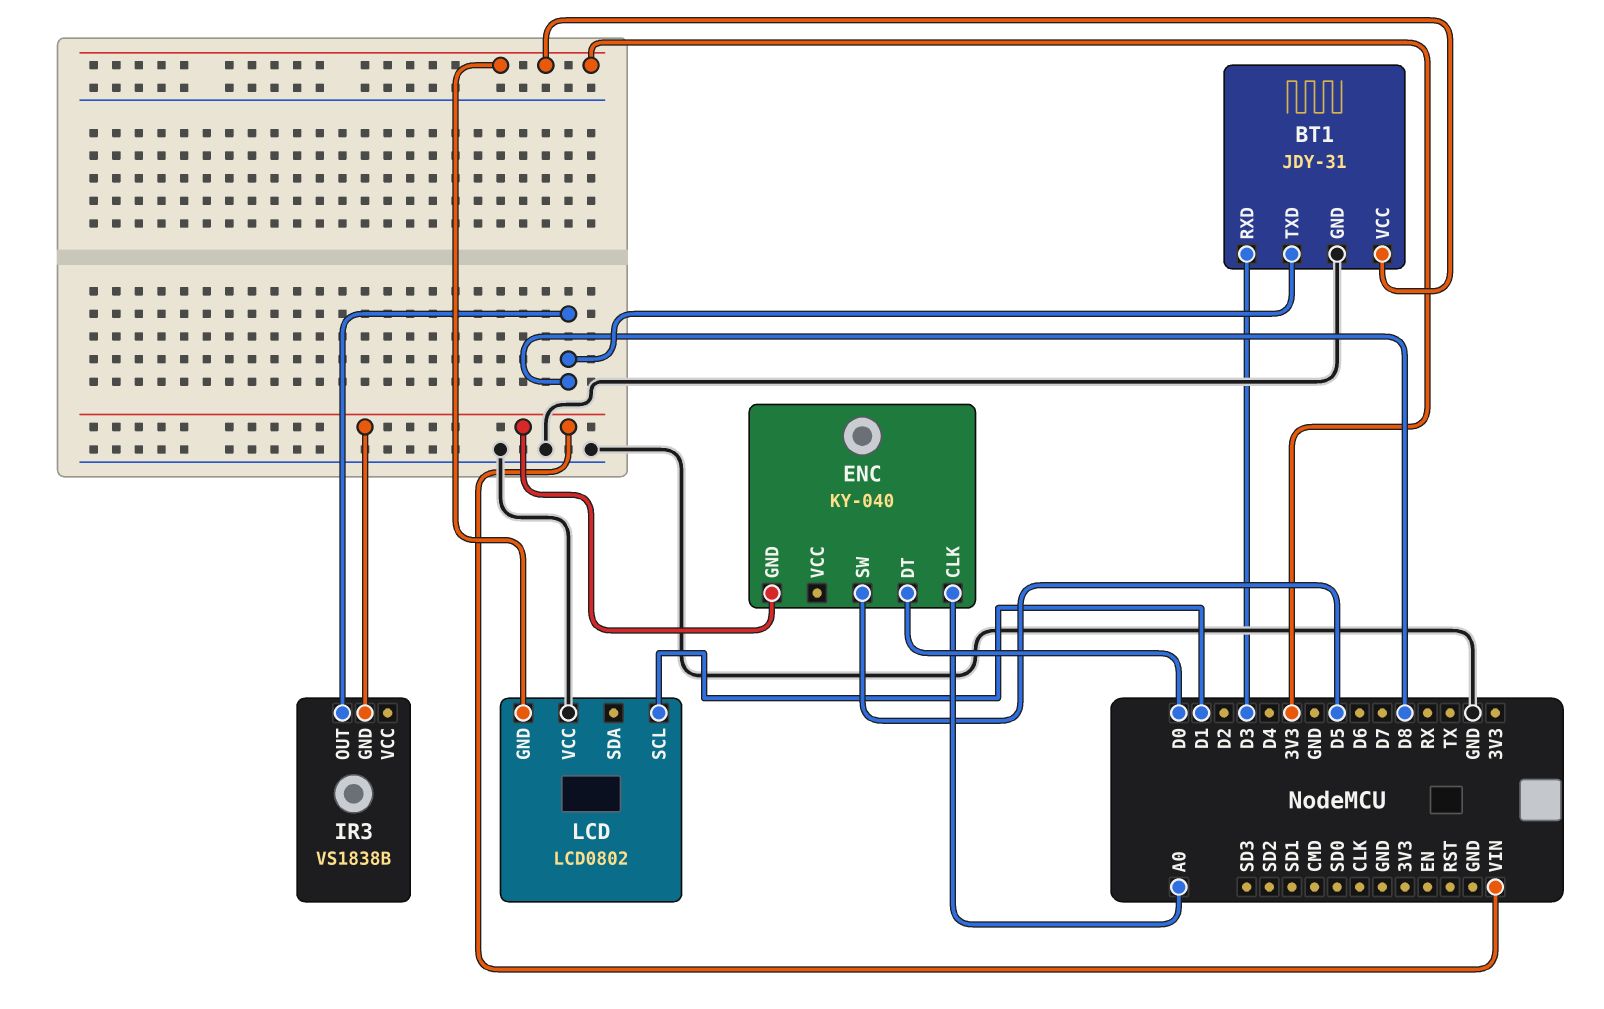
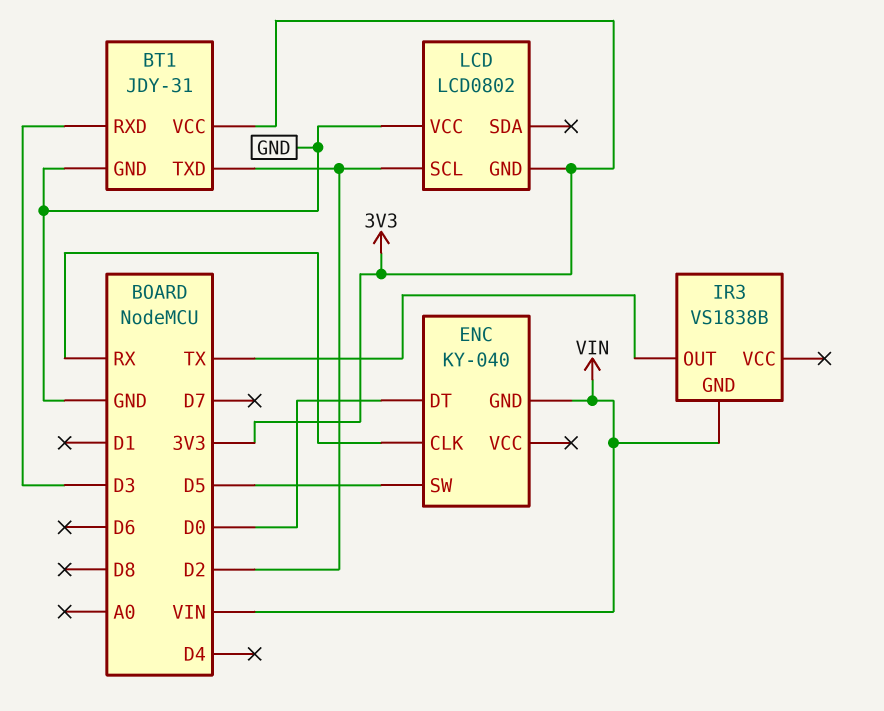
BT1 pin TXD: D8 -> D2
ENC pin CLK: A0 -> RX
IR3 pin OUT: D8 -> TX
LCD pin SCL: D1 -> D2

